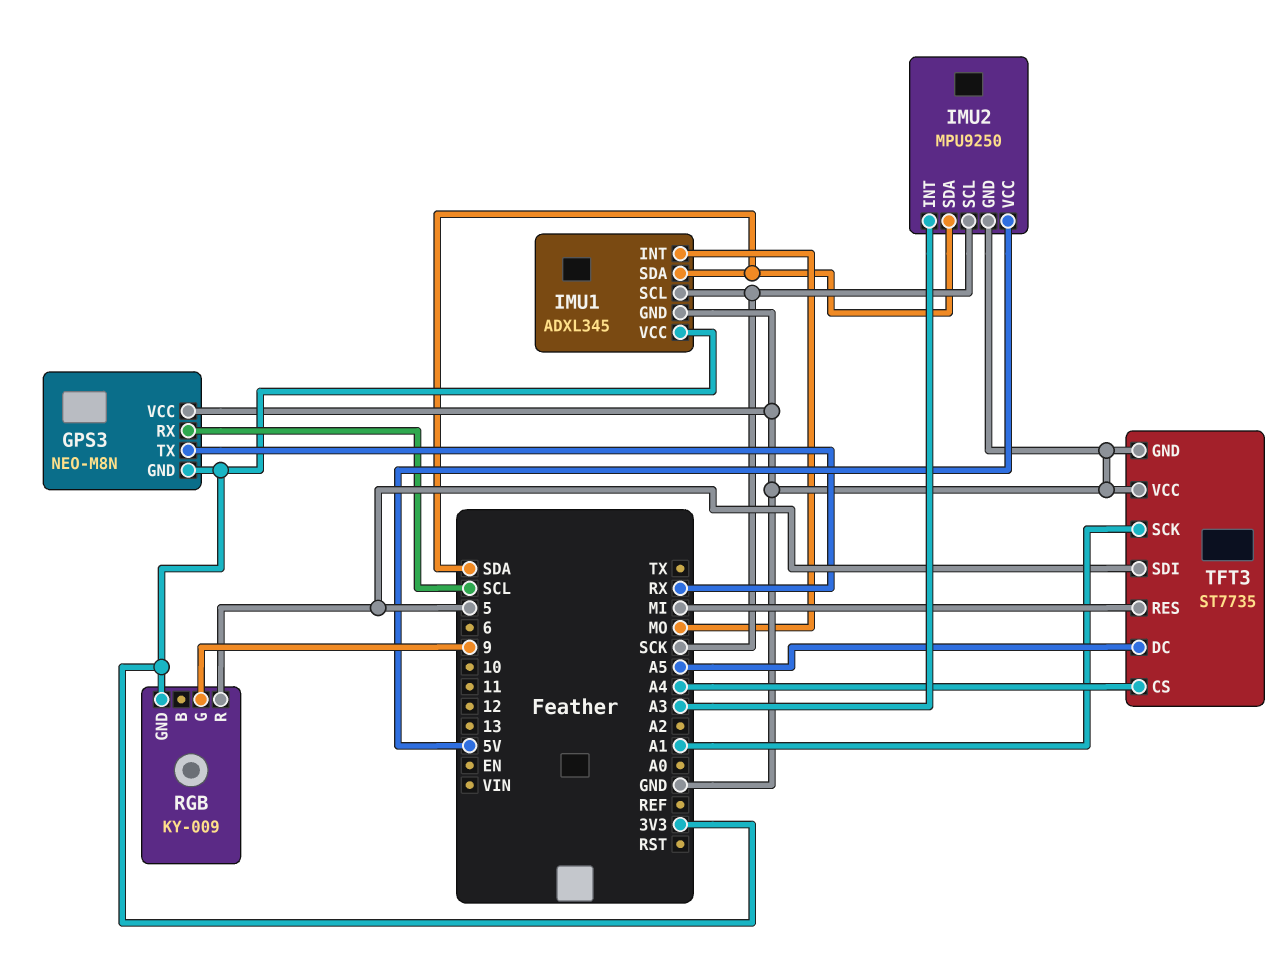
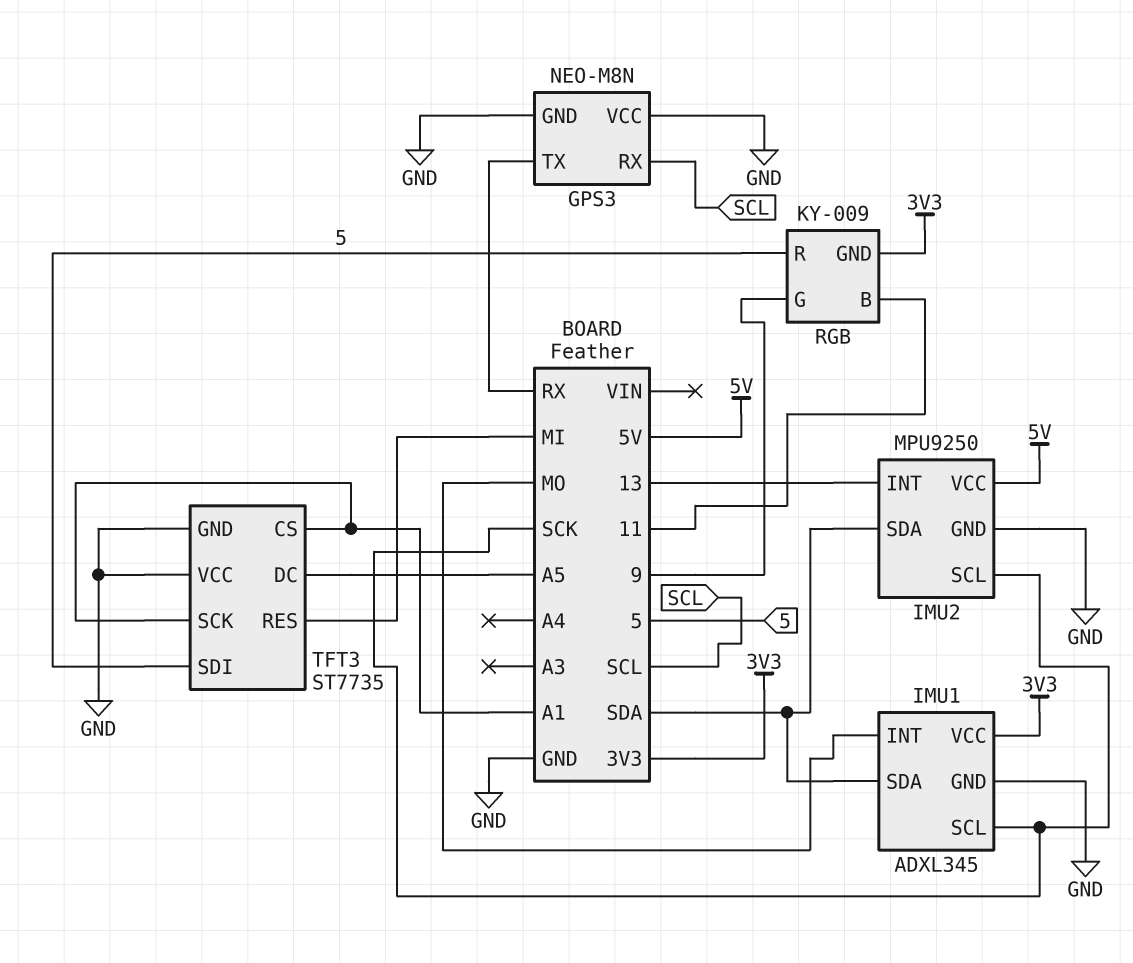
GPS3 pin GND: 3V3 -> GND
IMU2 pin INT: A3 -> 13
RGB pin B: none -> 11
TFT3 pin CS: A4 -> A1

